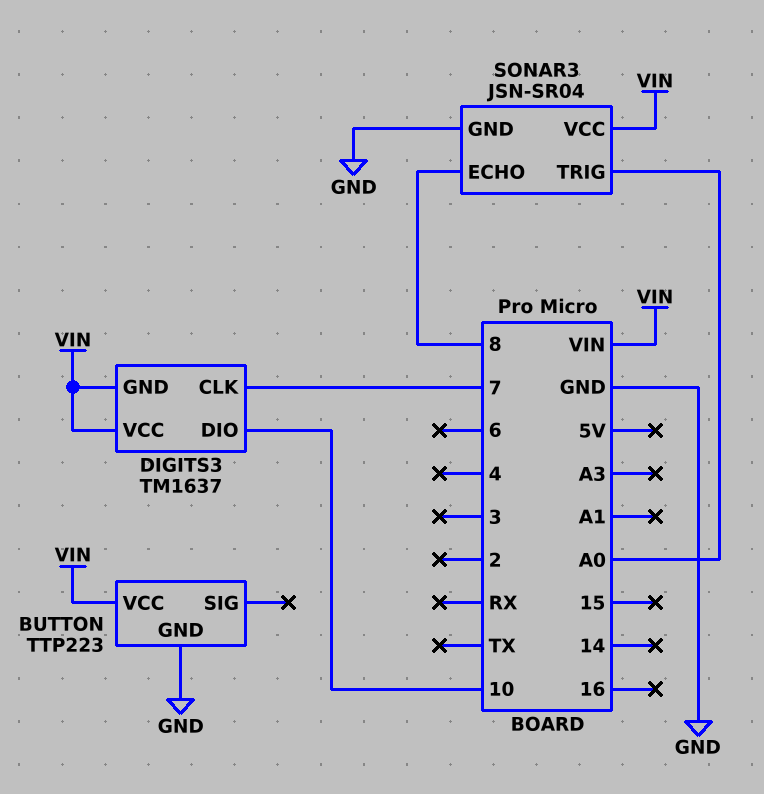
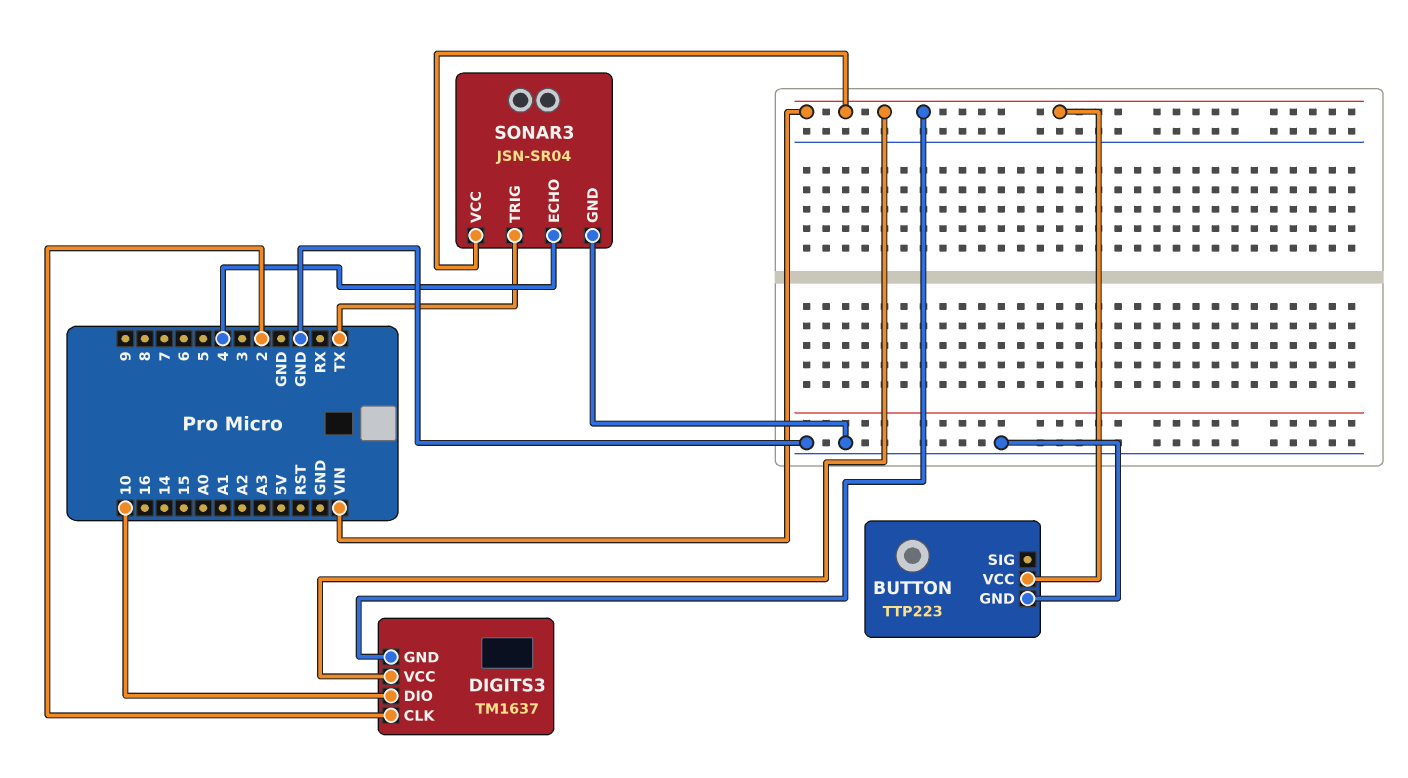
DIGITS3 pin CLK: 7 -> 2
SONAR3 pin ECHO: 8 -> 4
SONAR3 pin TRIG: A0 -> TX

